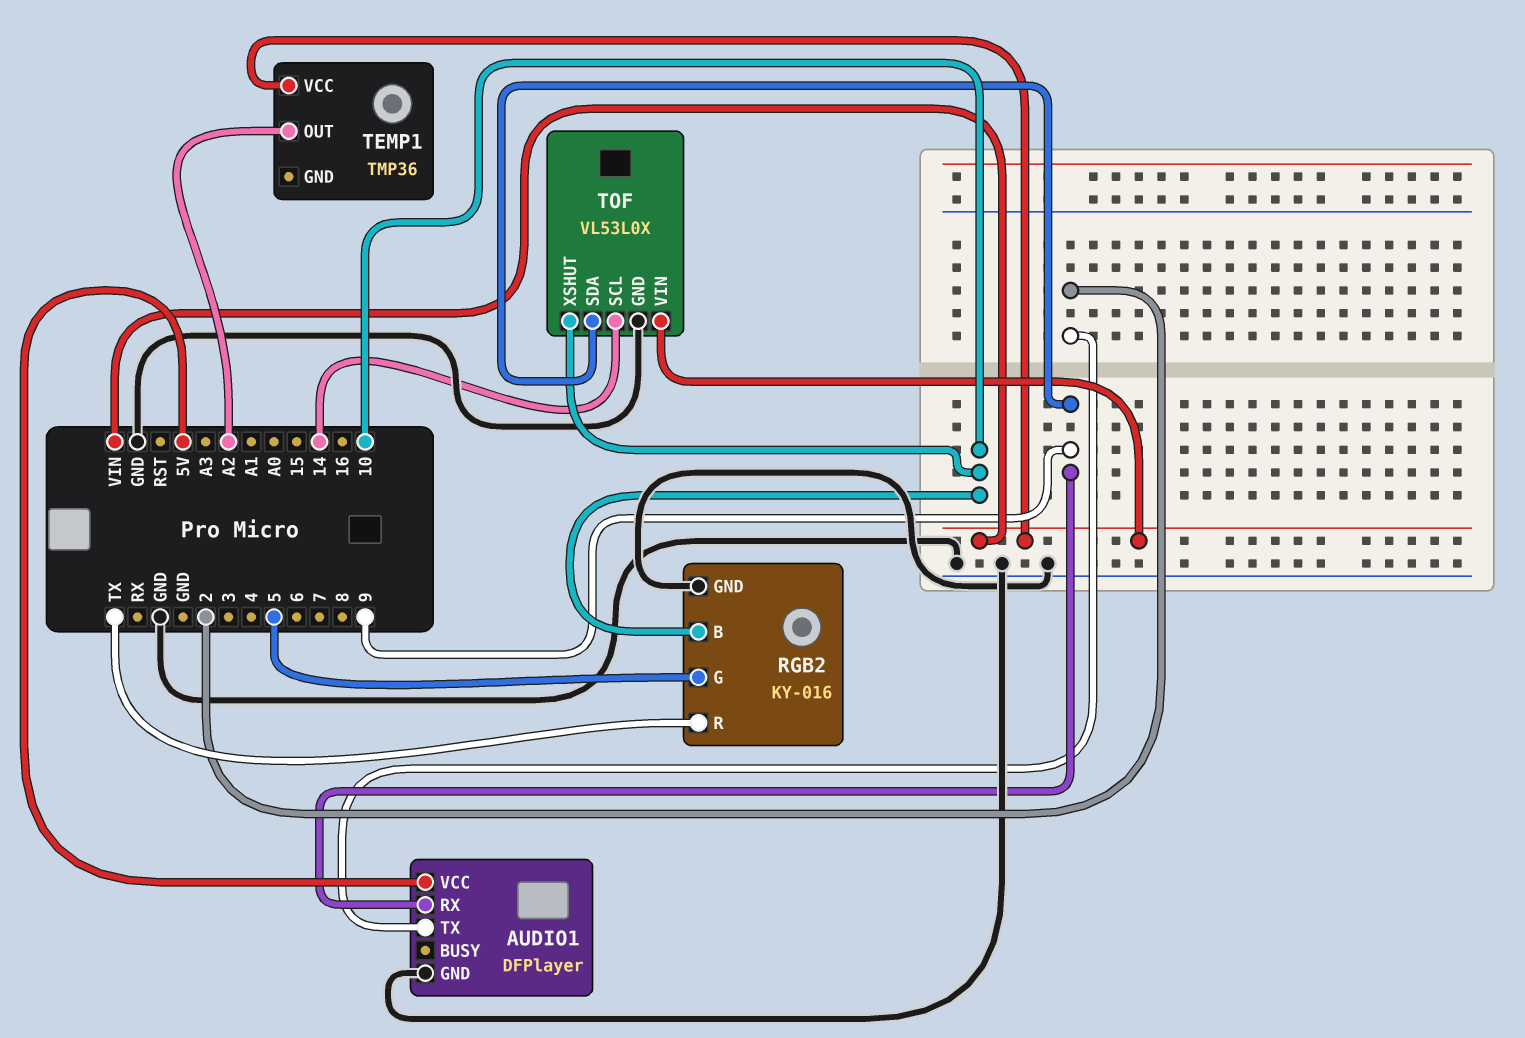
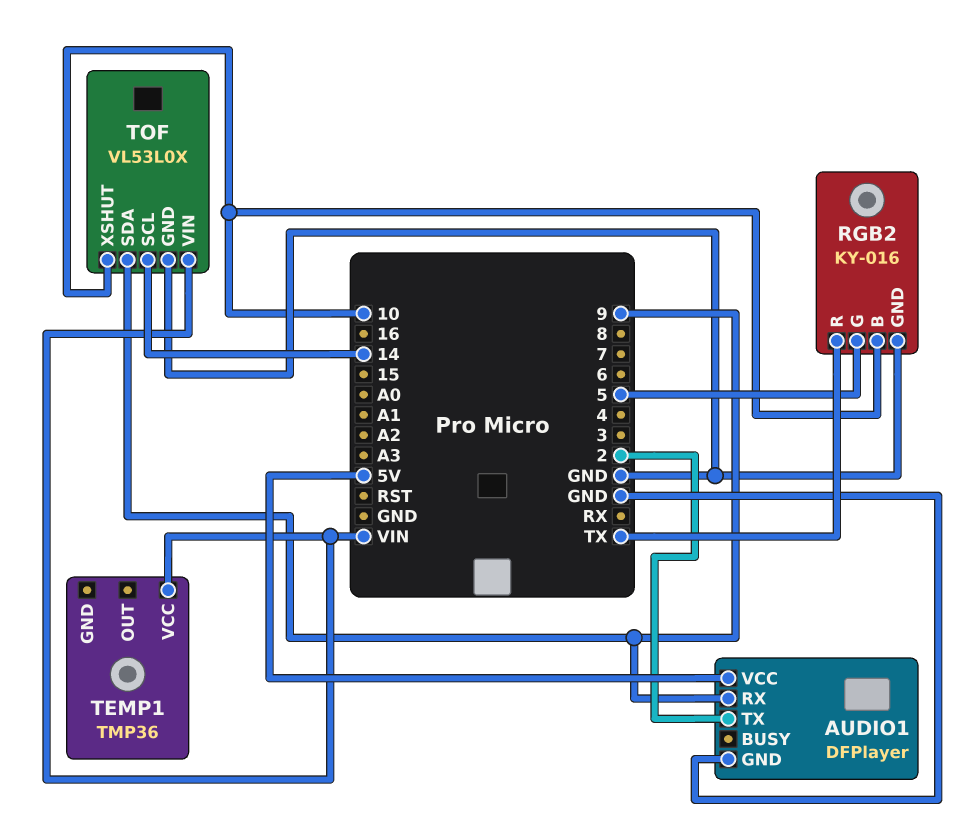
TEMP1 pin OUT: A2 -> none

